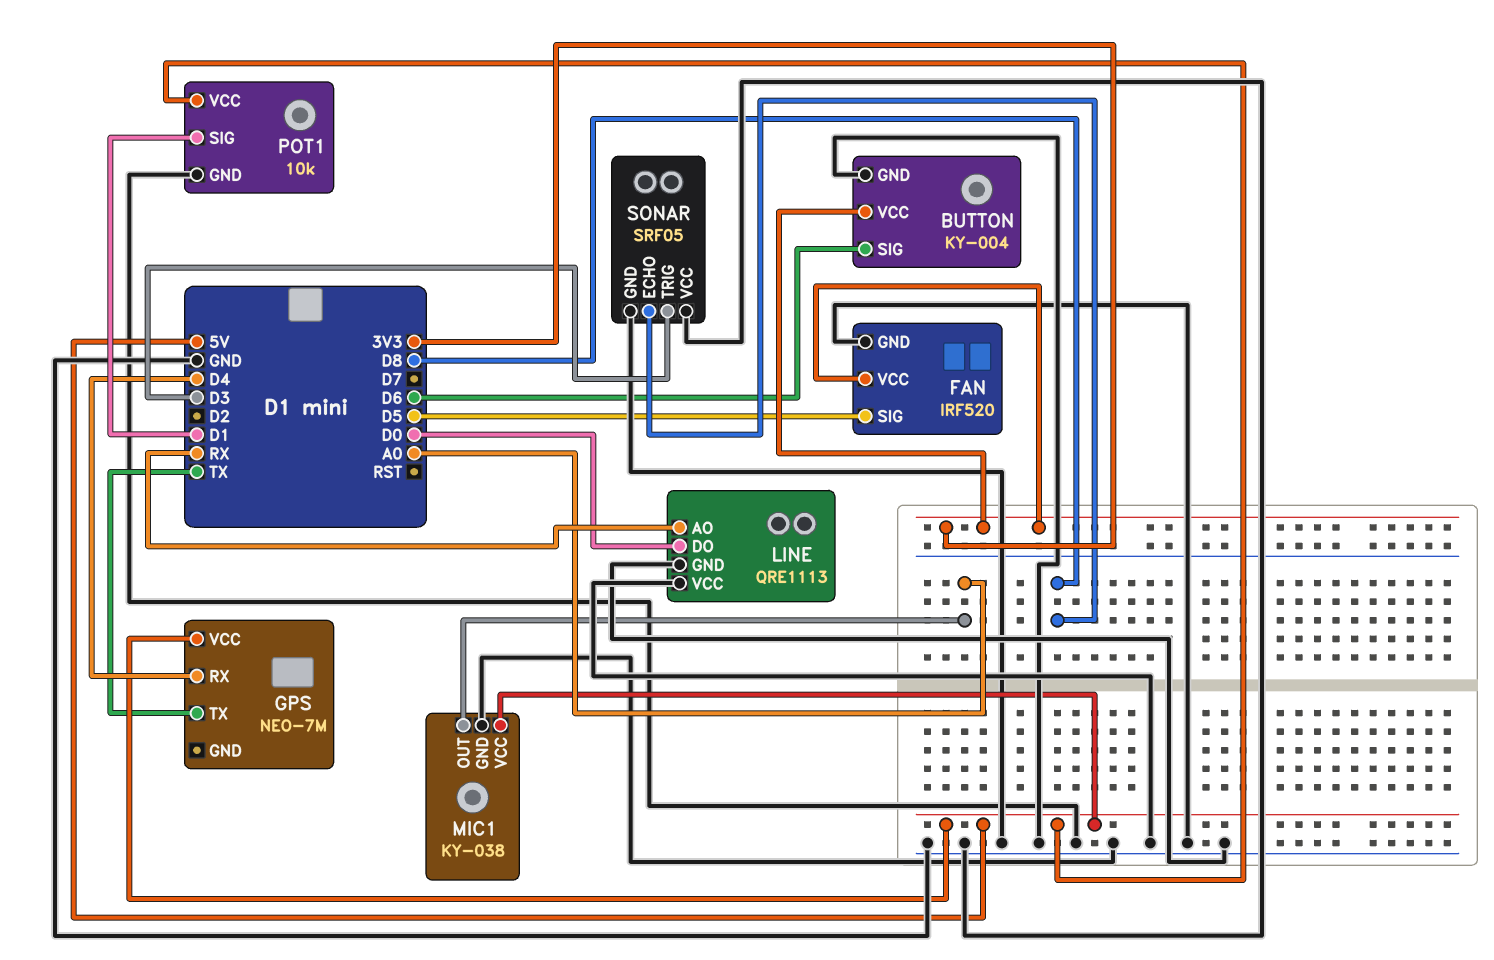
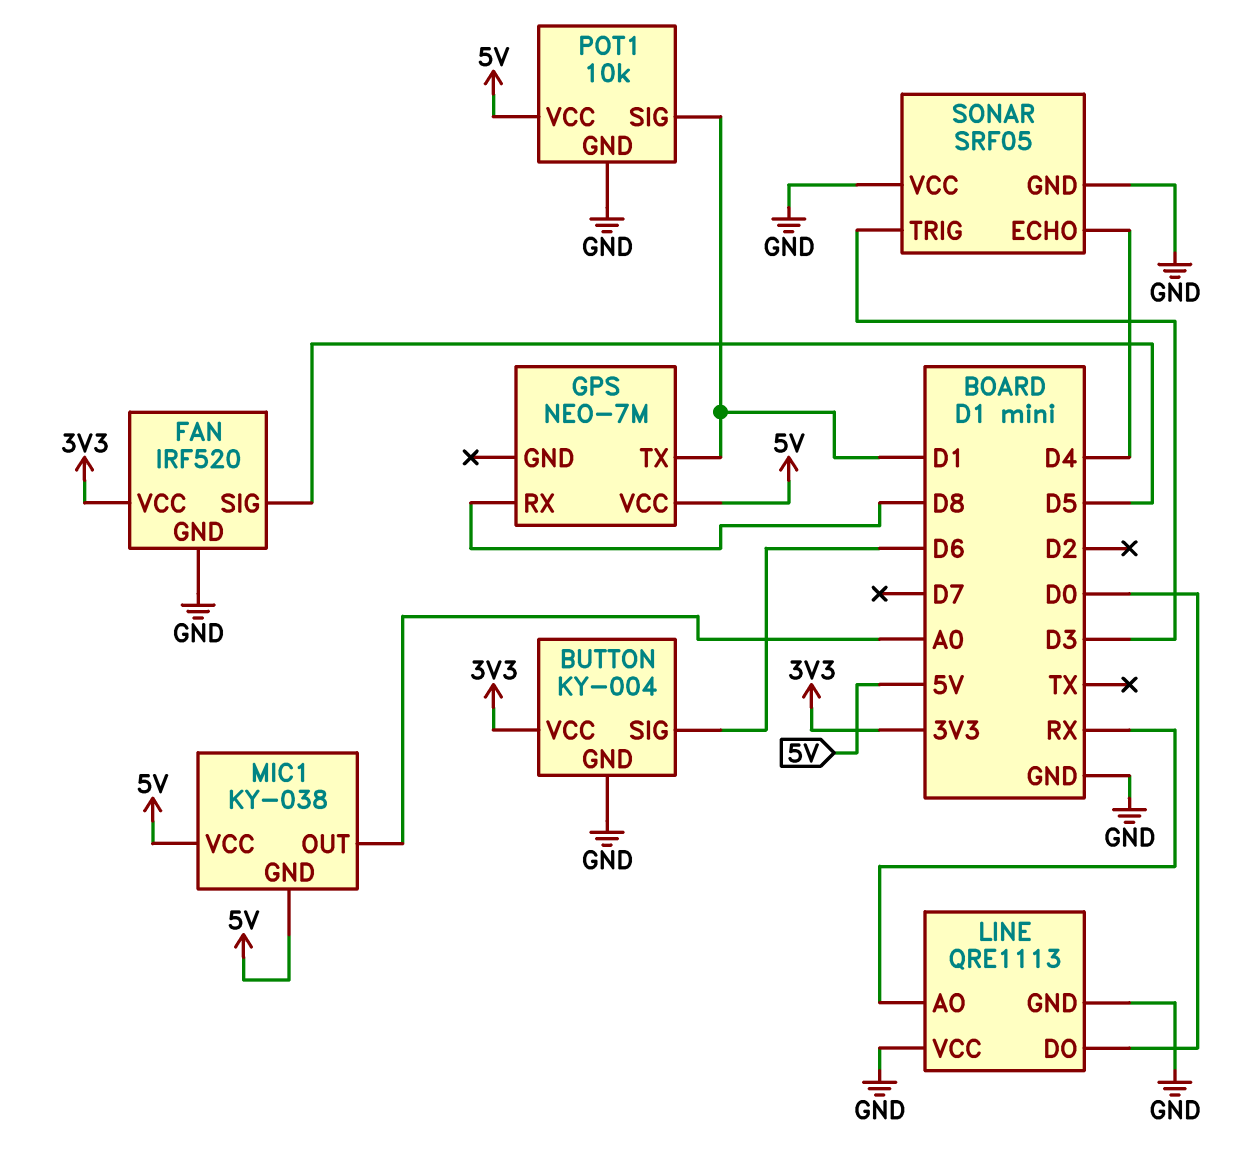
GPS pin RX: D4 -> D8
GPS pin TX: TX -> D1
MIC1 pin GND: GND -> 5V
SONAR pin ECHO: D8 -> D4

